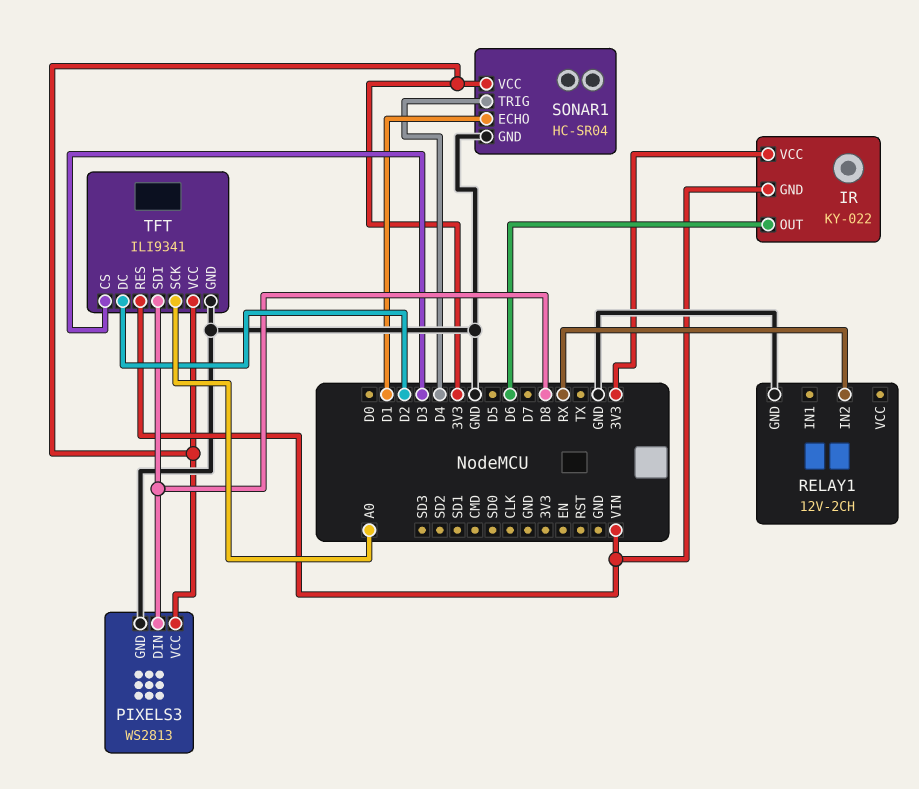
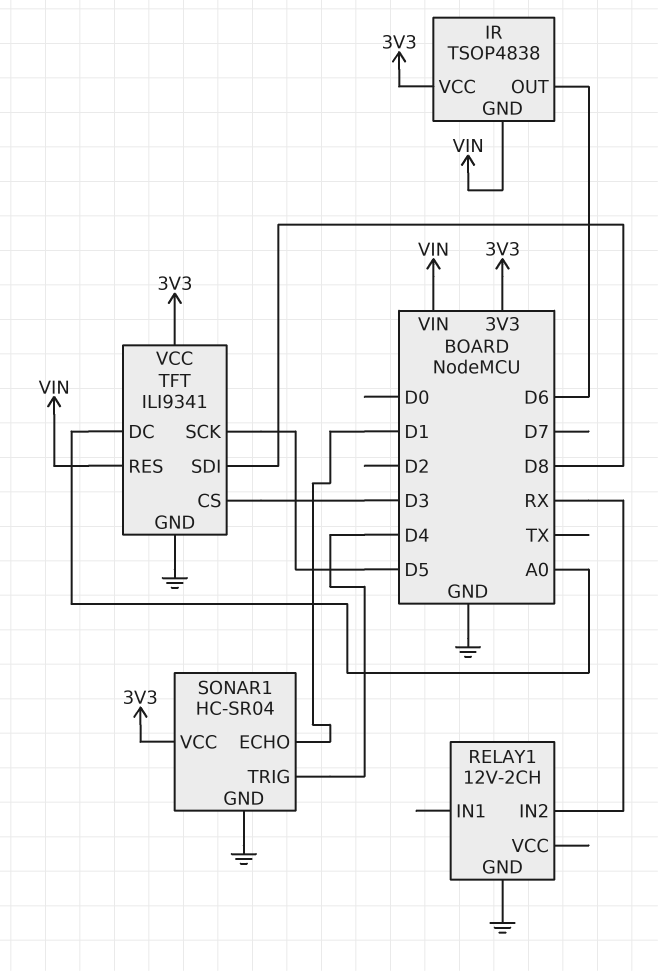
IR: KY-022 -> TSOP4838
PIXELS3: WS2813 -> none
PIXELS3 pin DIN: D8 -> none
PIXELS3 pin GND: GND -> none
PIXELS3 pin VCC: 3V3 -> none
TFT pin DC: D2 -> A0
TFT pin SCK: A0 -> D5

